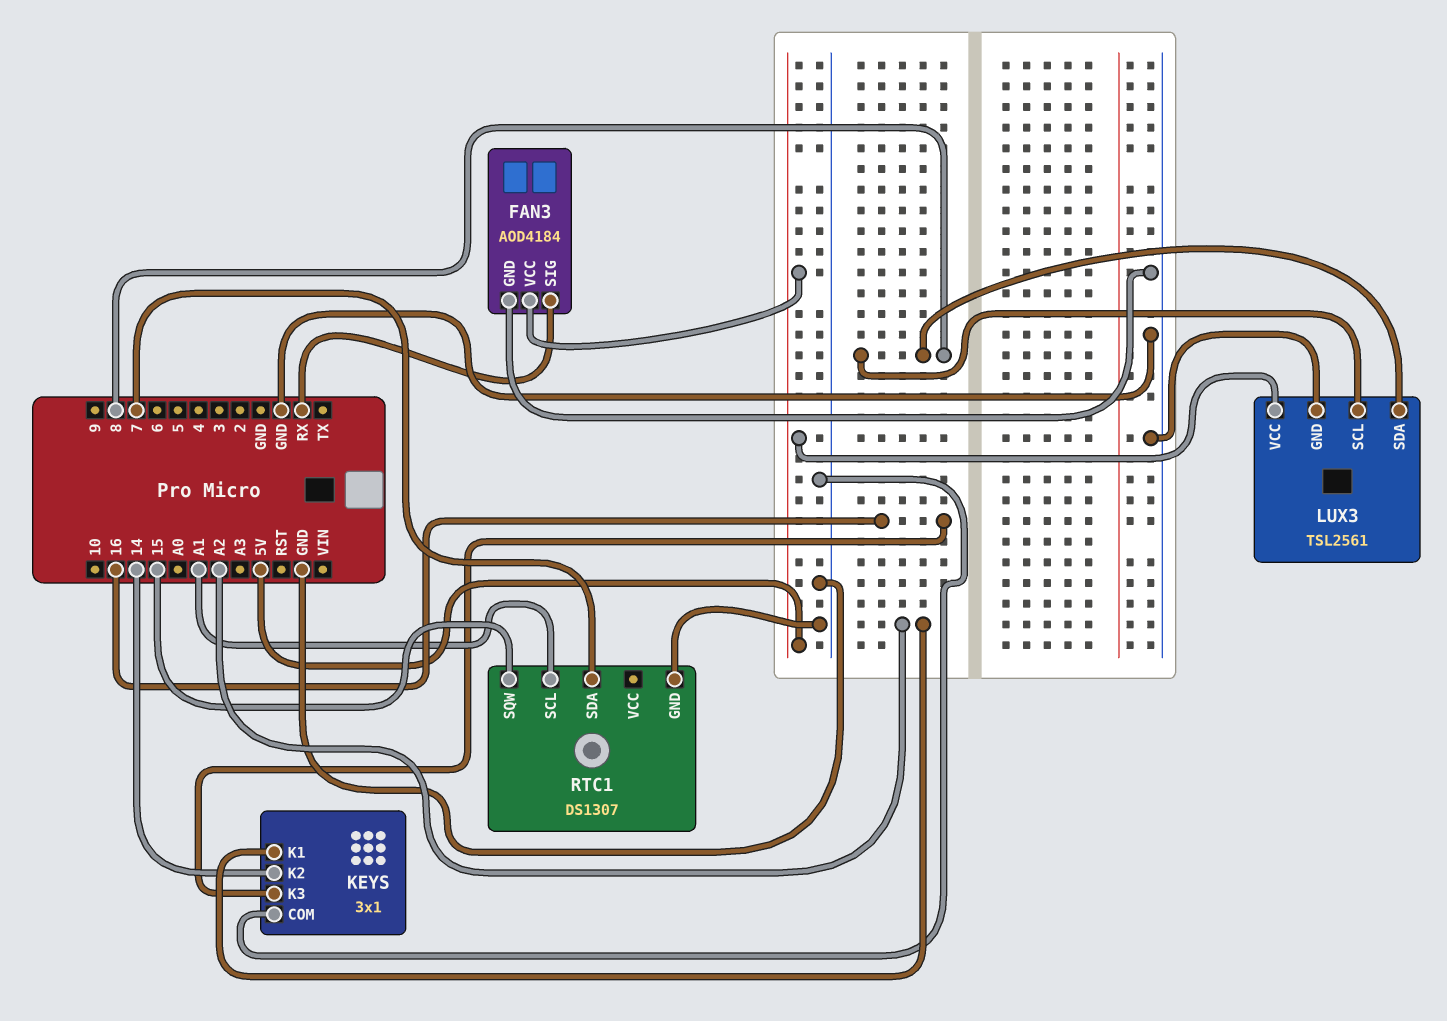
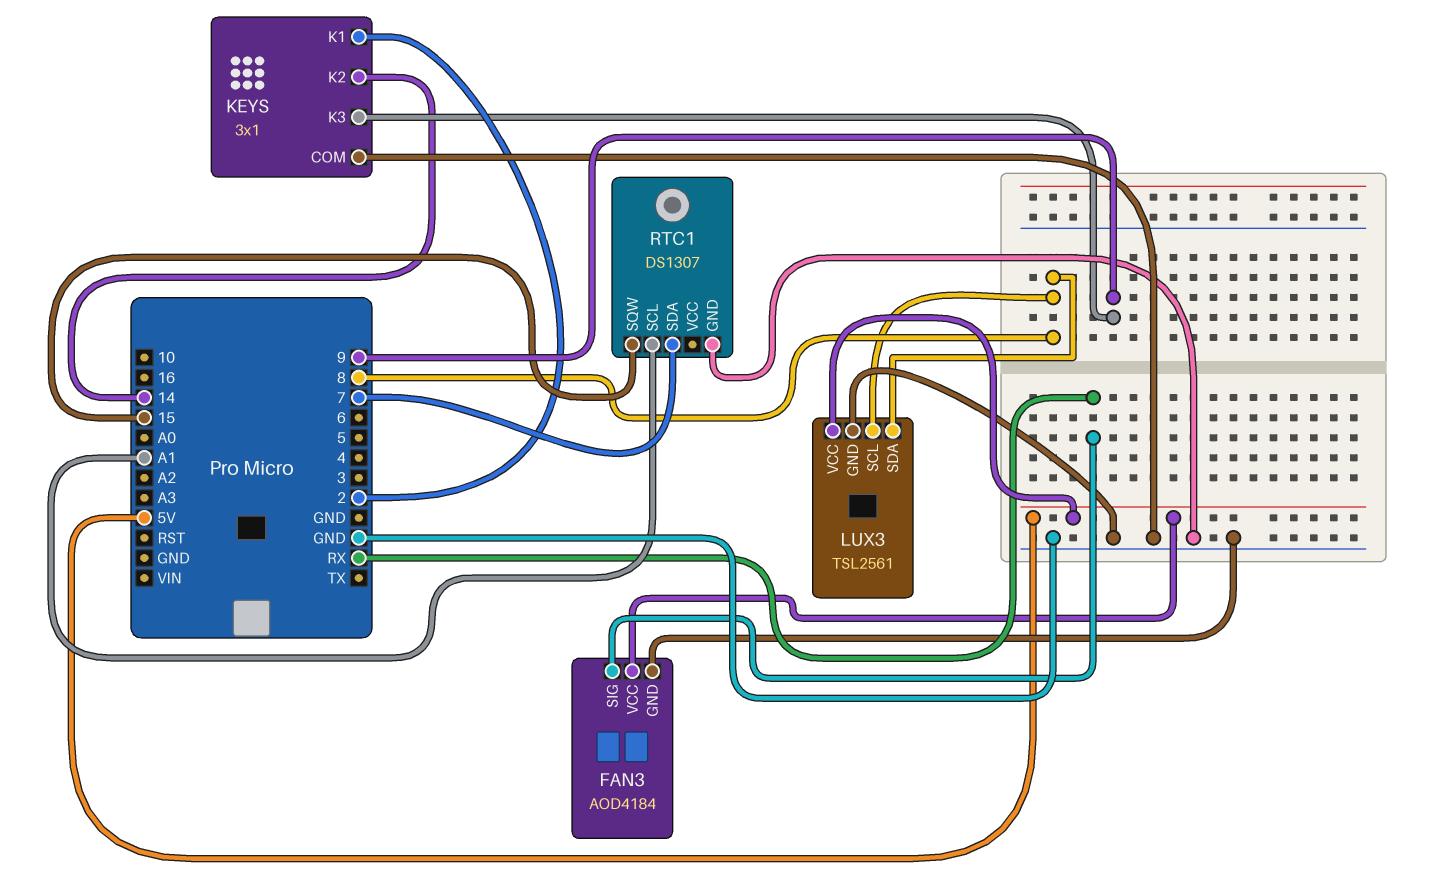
KEYS pin K1: A2 -> 2
KEYS pin K3: 16 -> 9

